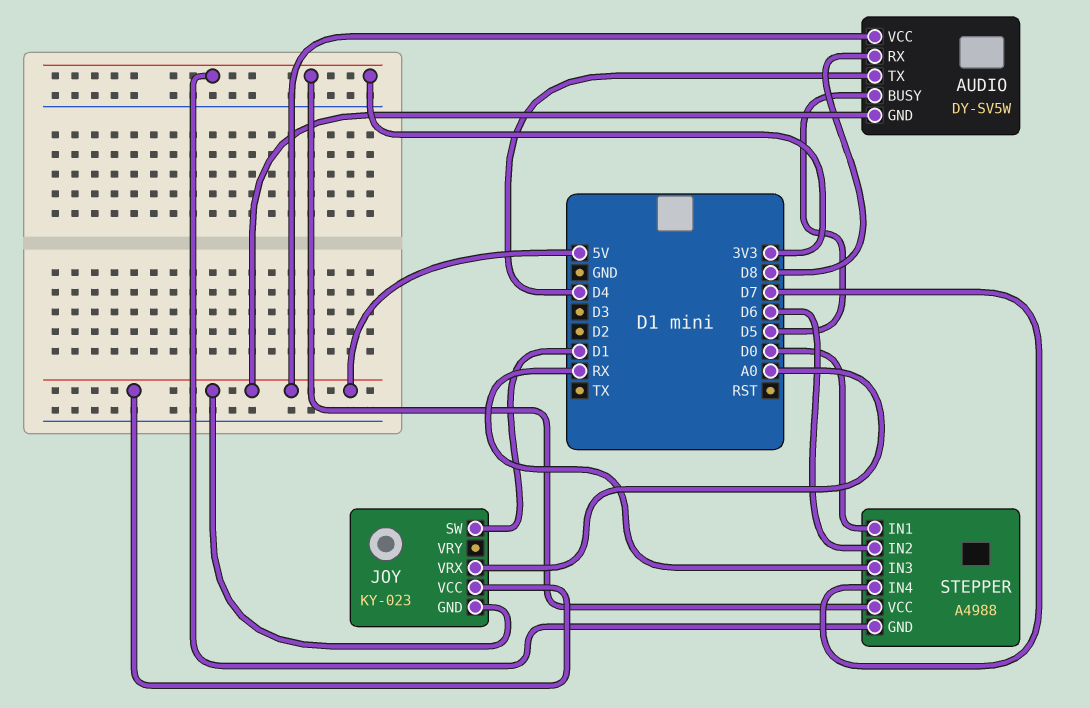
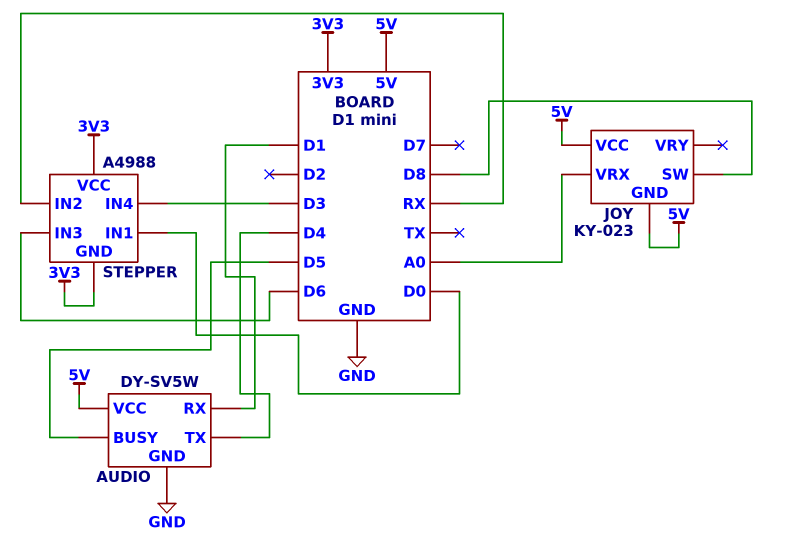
AUDIO pin GND: 5V -> GND
AUDIO pin RX: D8 -> D1
JOY pin SW: D1 -> D8
STEPPER pin IN2: D6 -> RX
STEPPER pin IN3: RX -> D6
STEPPER pin IN4: D7 -> D3

